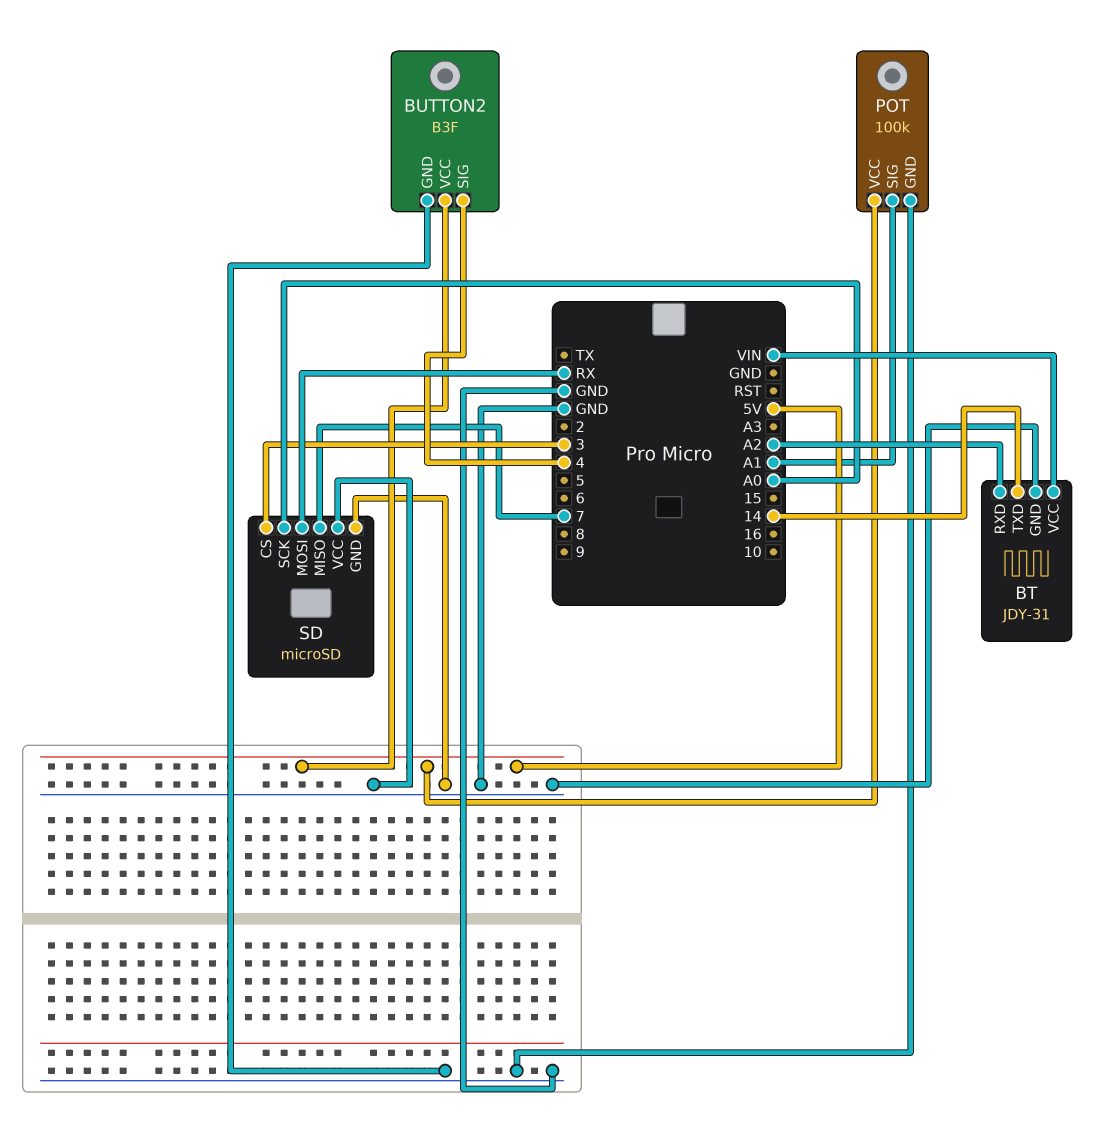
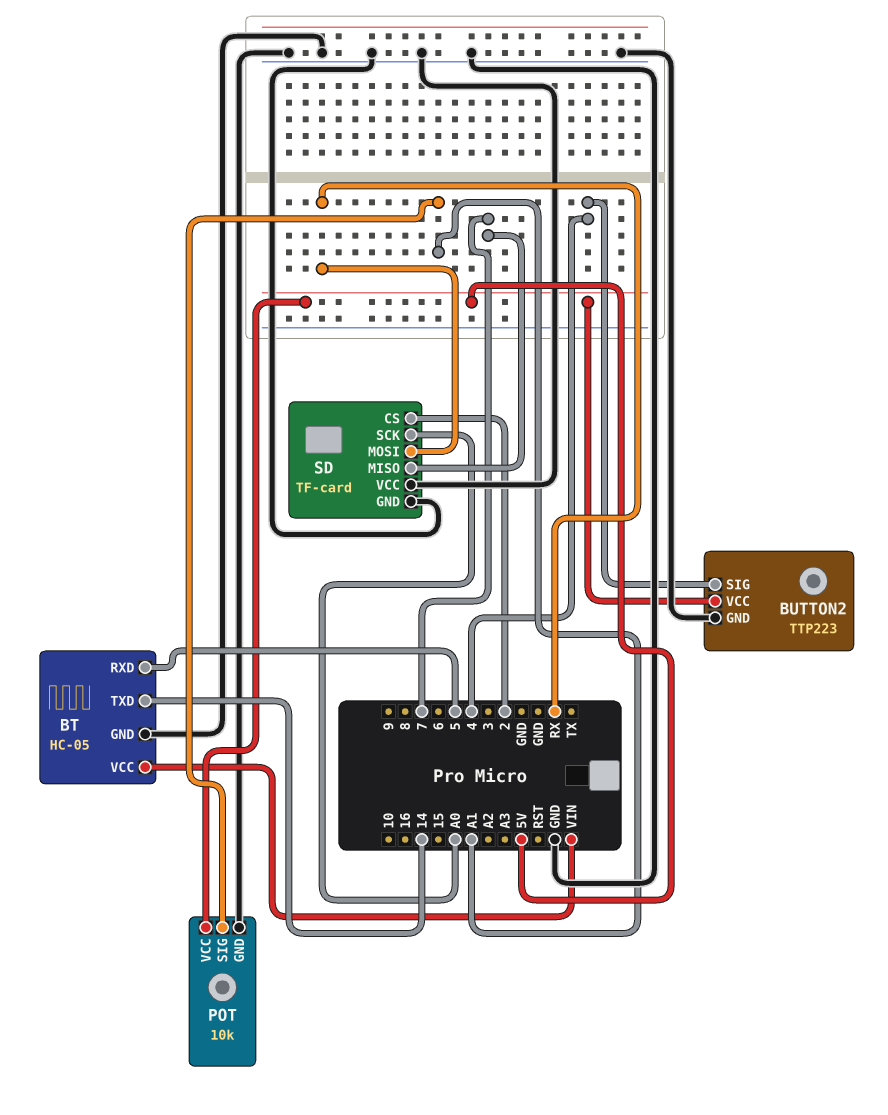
BT: JDY-31 -> HC-05
BT pin RXD: A2 -> 5
BUTTON2: B3F -> TTP223
POT: 100k -> 10k
SD: microSD -> TF-card
SD pin CS: 3 -> 2

